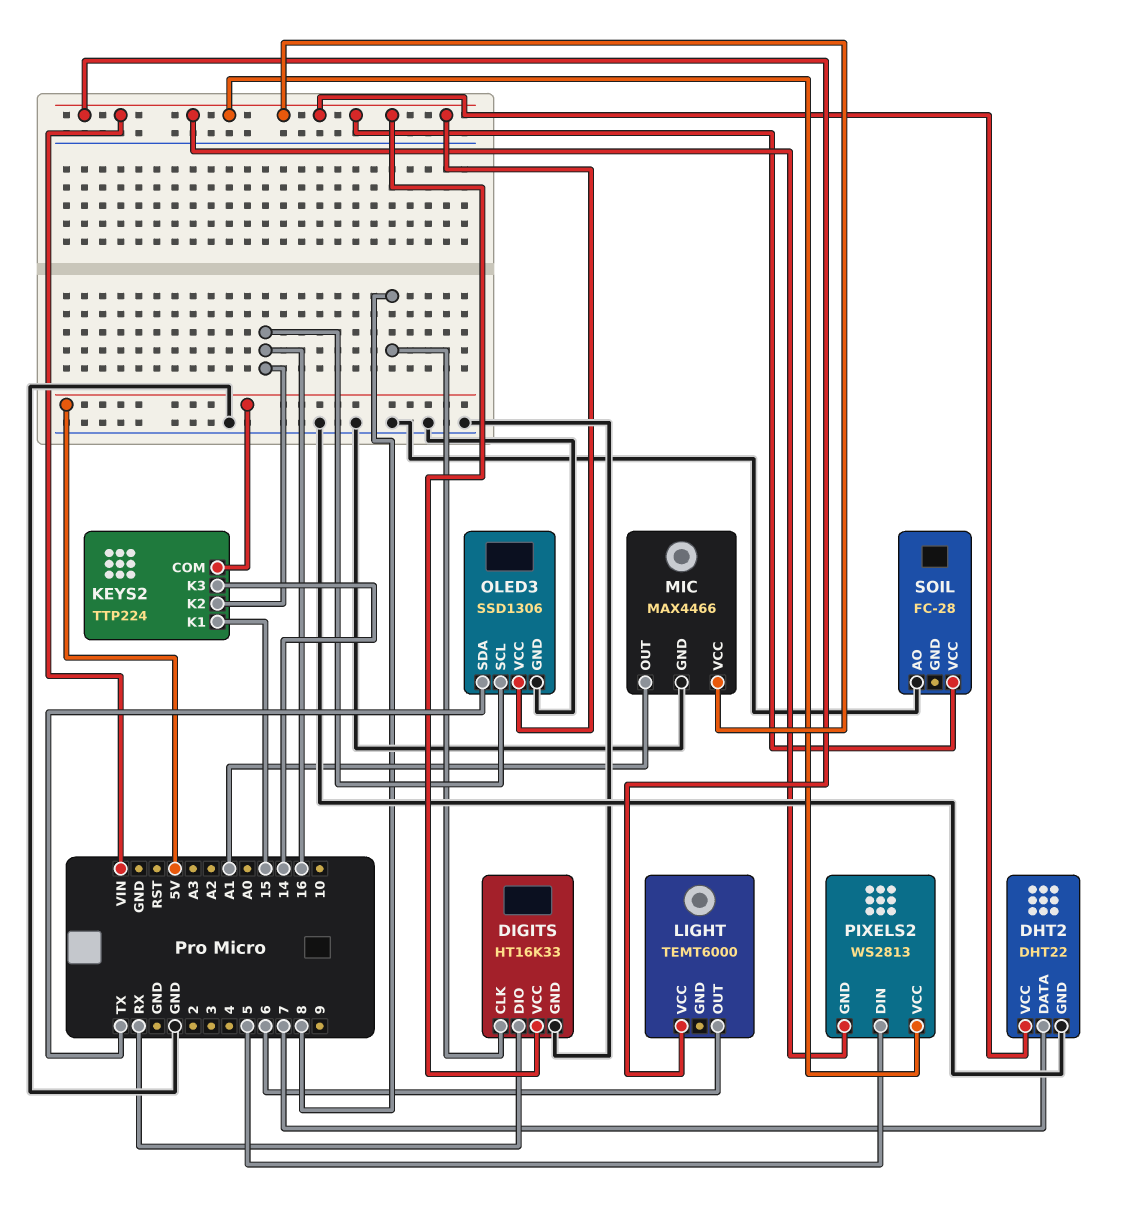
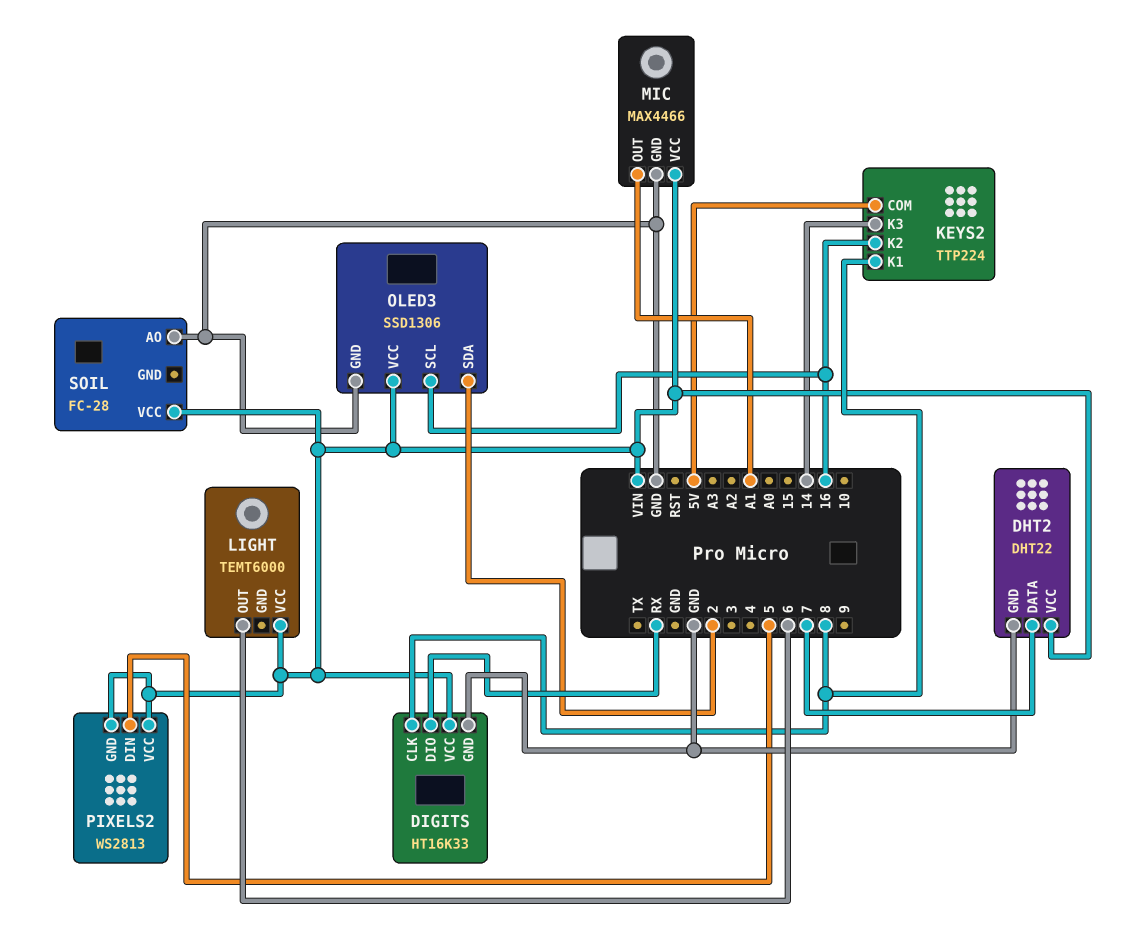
KEYS2 pin K1: 15 -> 8
OLED3 pin SDA: TX -> 2

